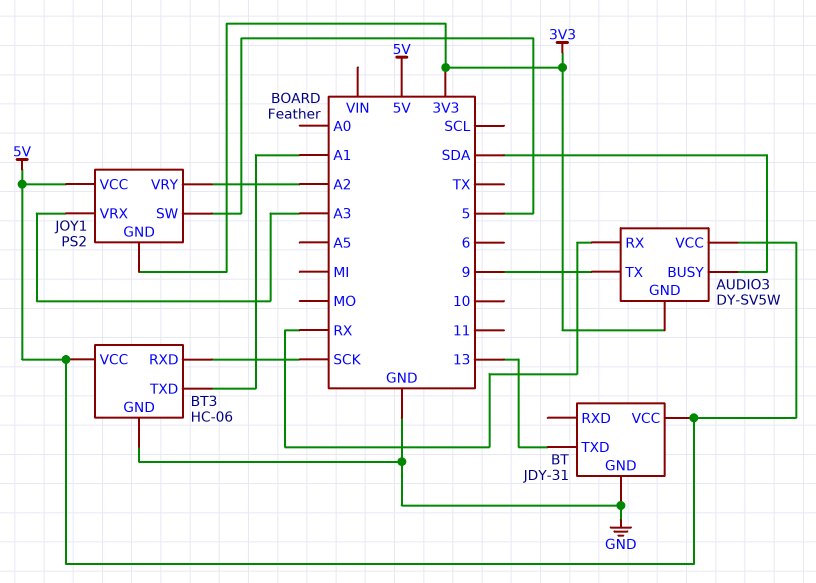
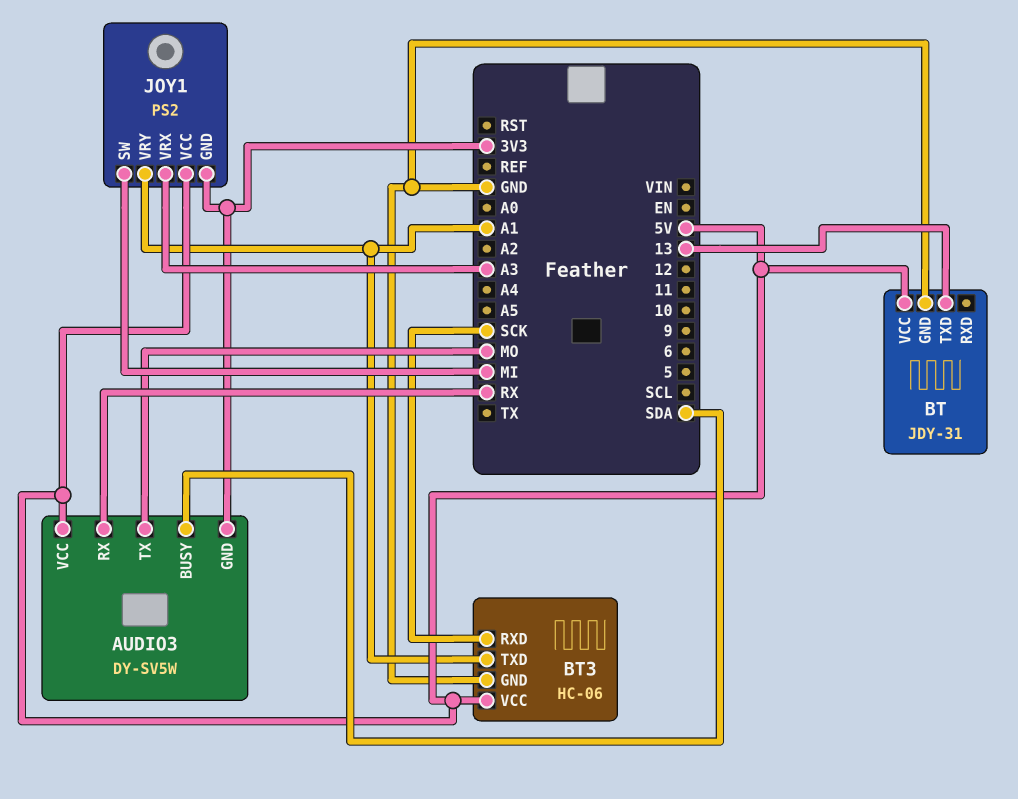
AUDIO3 pin TX: 9 -> MO
JOY1 pin SW: 5 -> MI
JOY1 pin VRY: A2 -> A1

